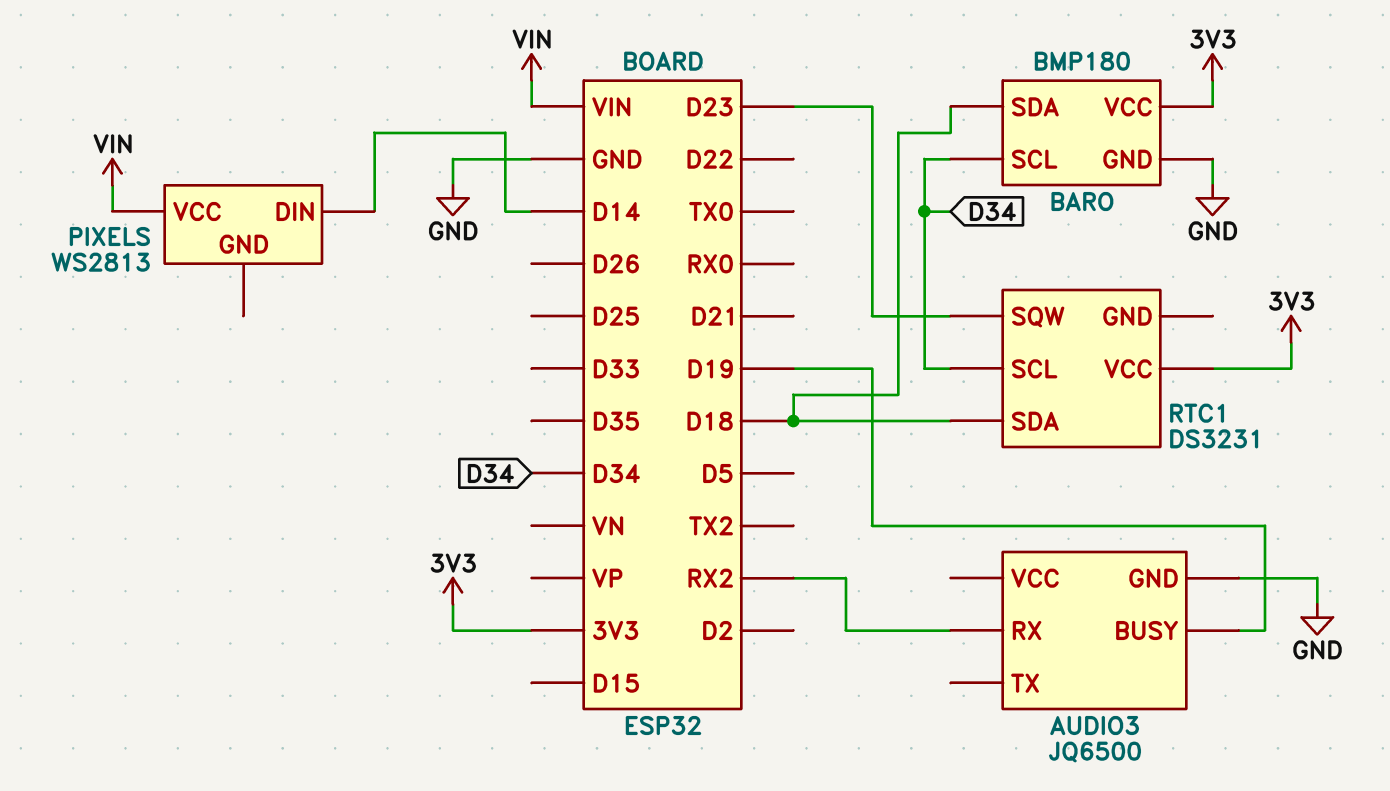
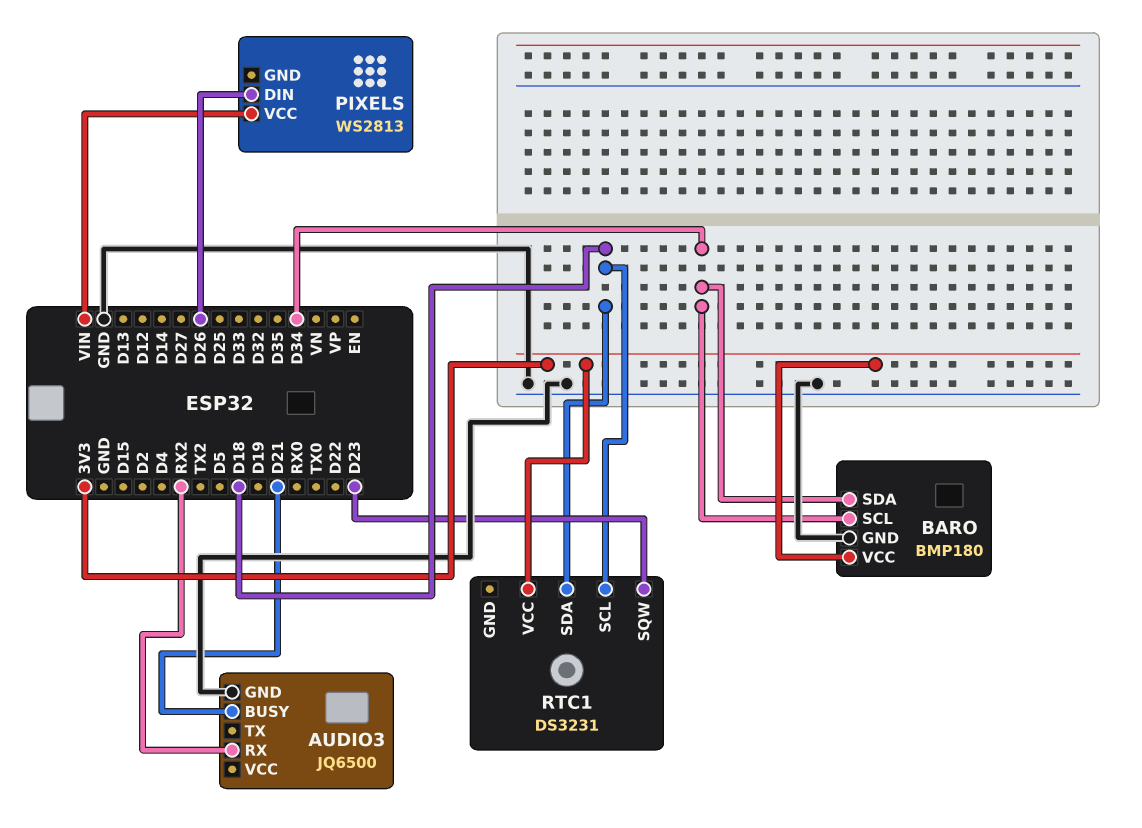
AUDIO3 pin BUSY: D19 -> D21
BARO pin SDA: D18 -> D34
PIXELS pin DIN: D14 -> D26
RTC1 pin SCL: D34 -> D18

